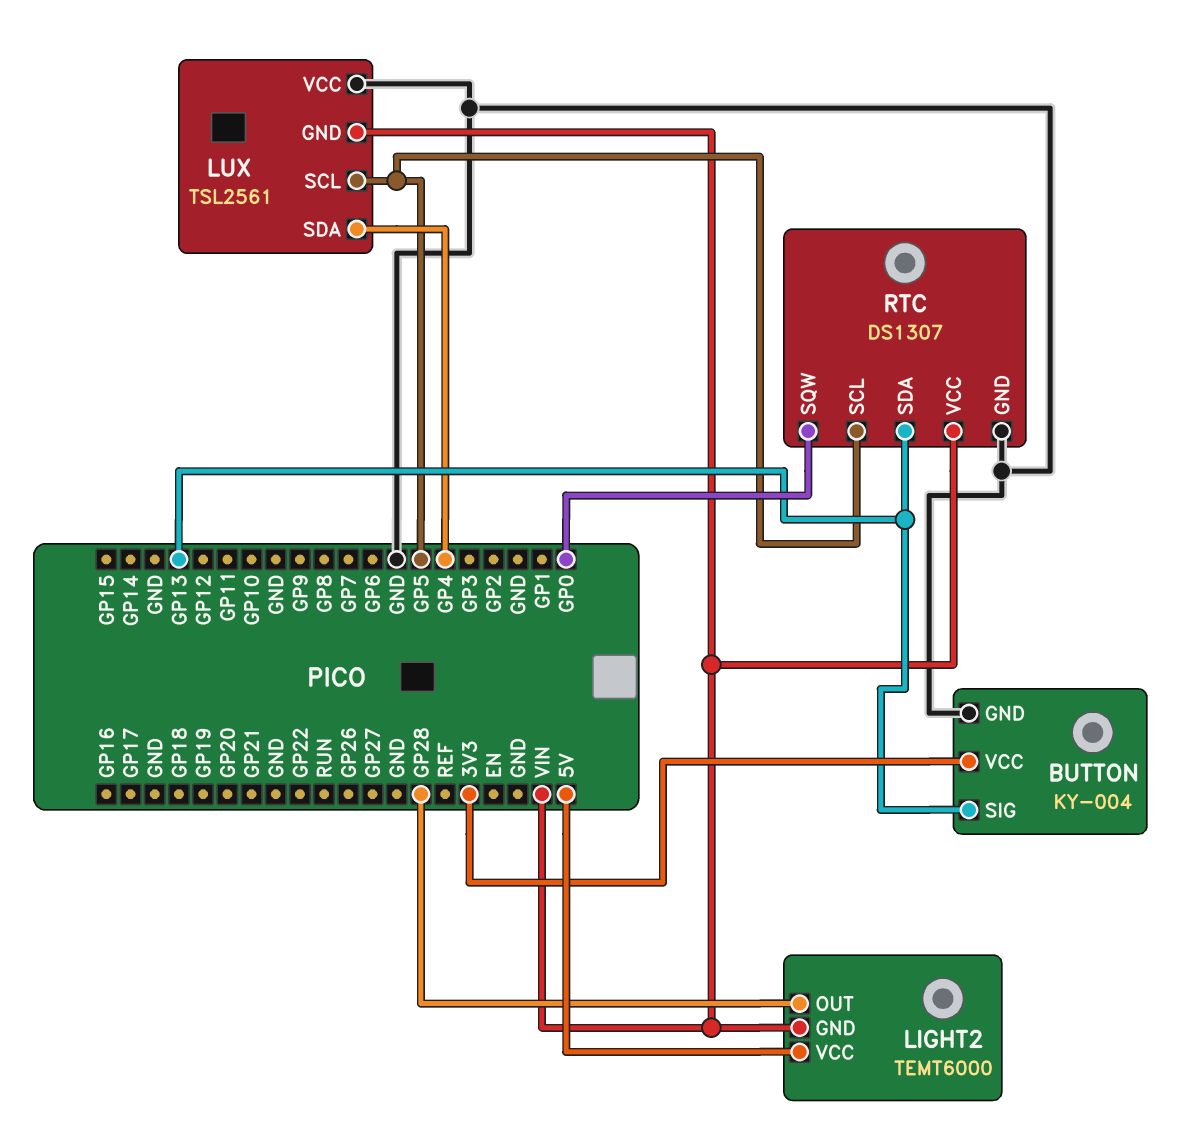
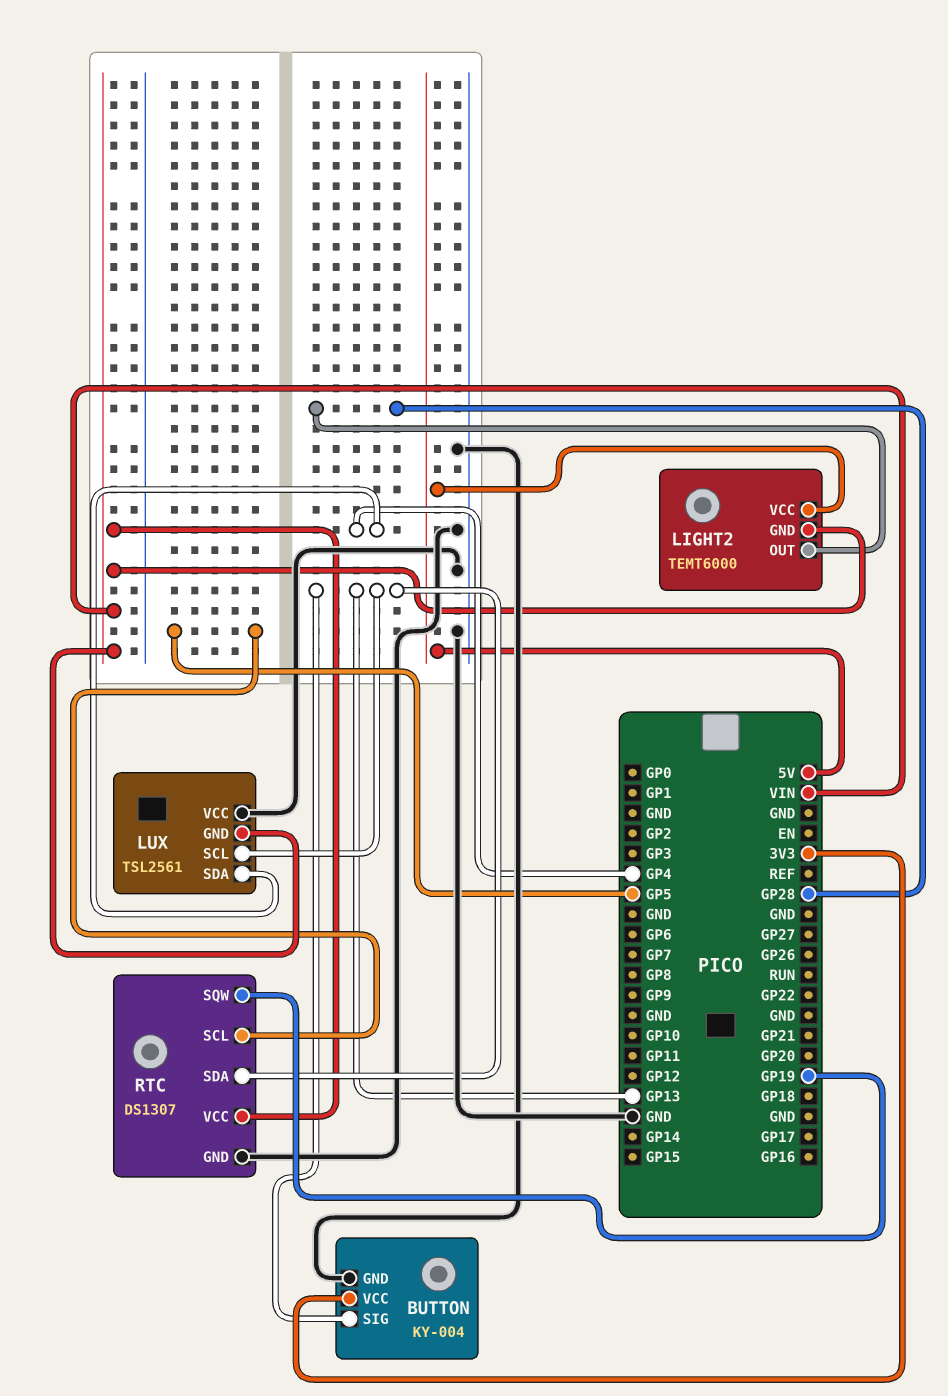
LUX pin SCL: GP5 -> GP13
RTC pin SQW: GP0 -> GP19

